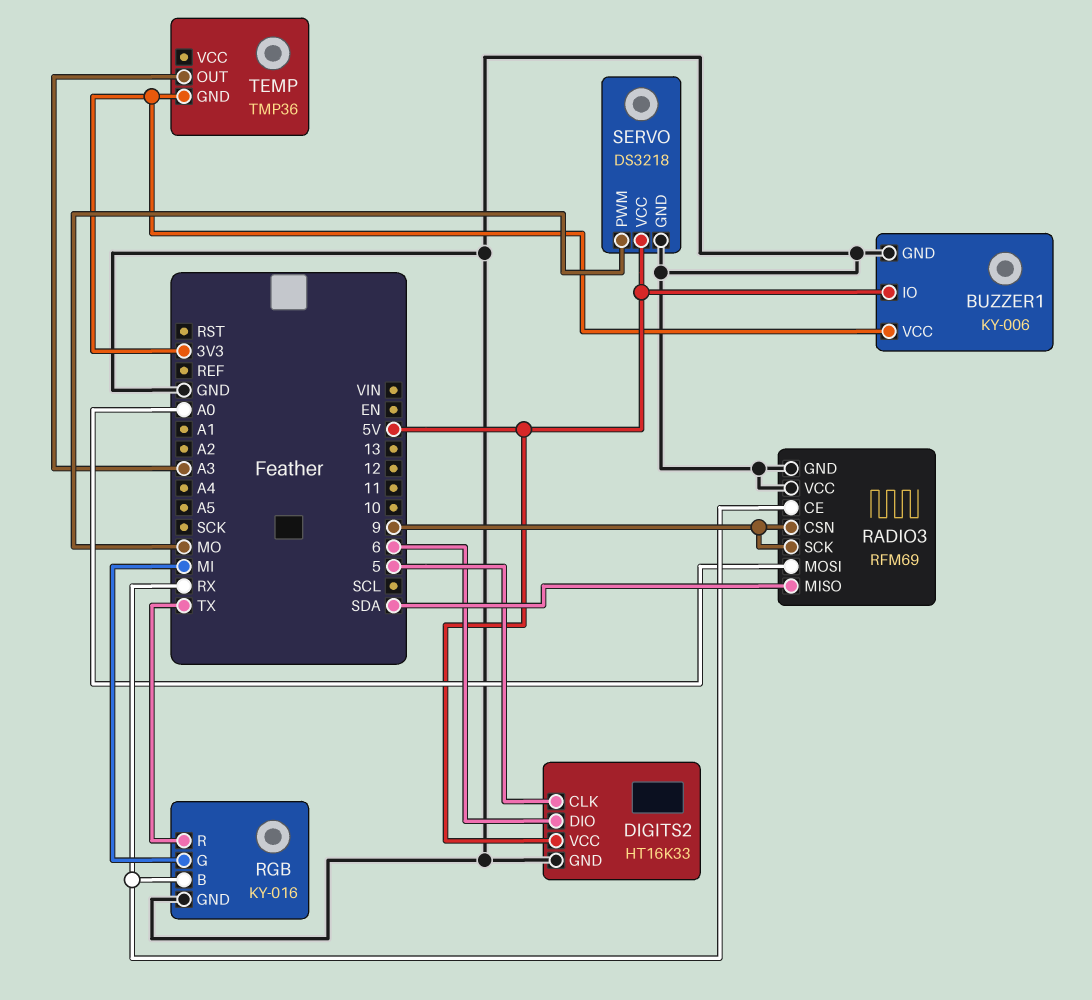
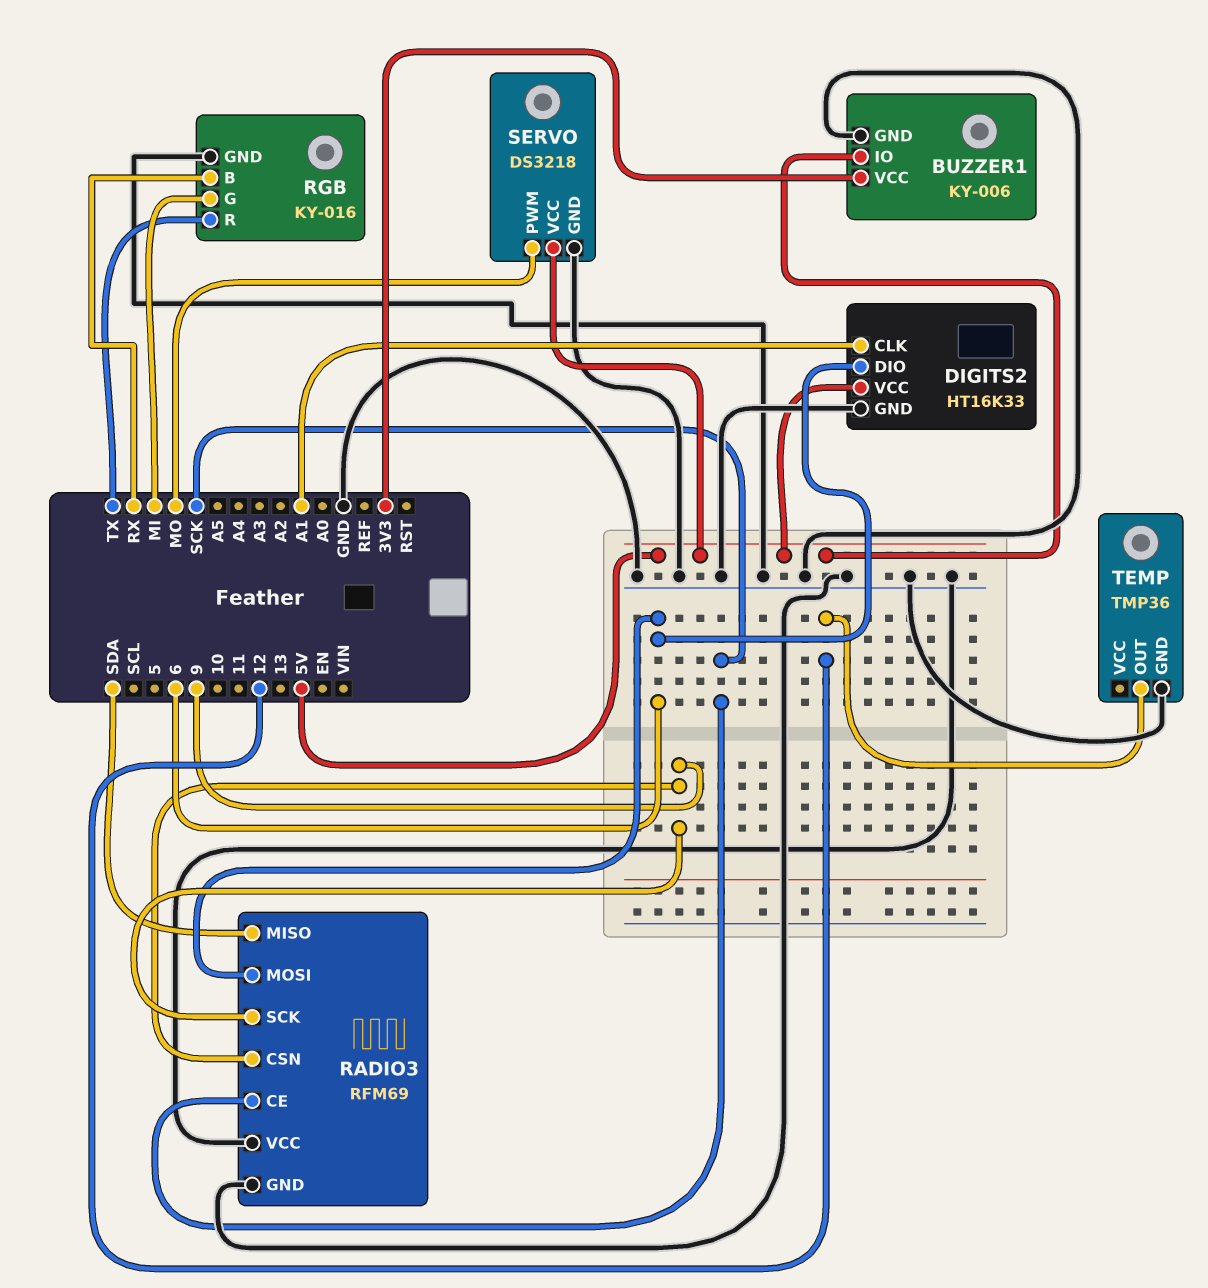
DIGITS2 pin CLK: 5 -> A1
RADIO3 pin CE: RX -> SCK
RADIO3 pin MOSI: A0 -> 6
TEMP pin GND: 3V3 -> GND
TEMP pin OUT: A3 -> 12

